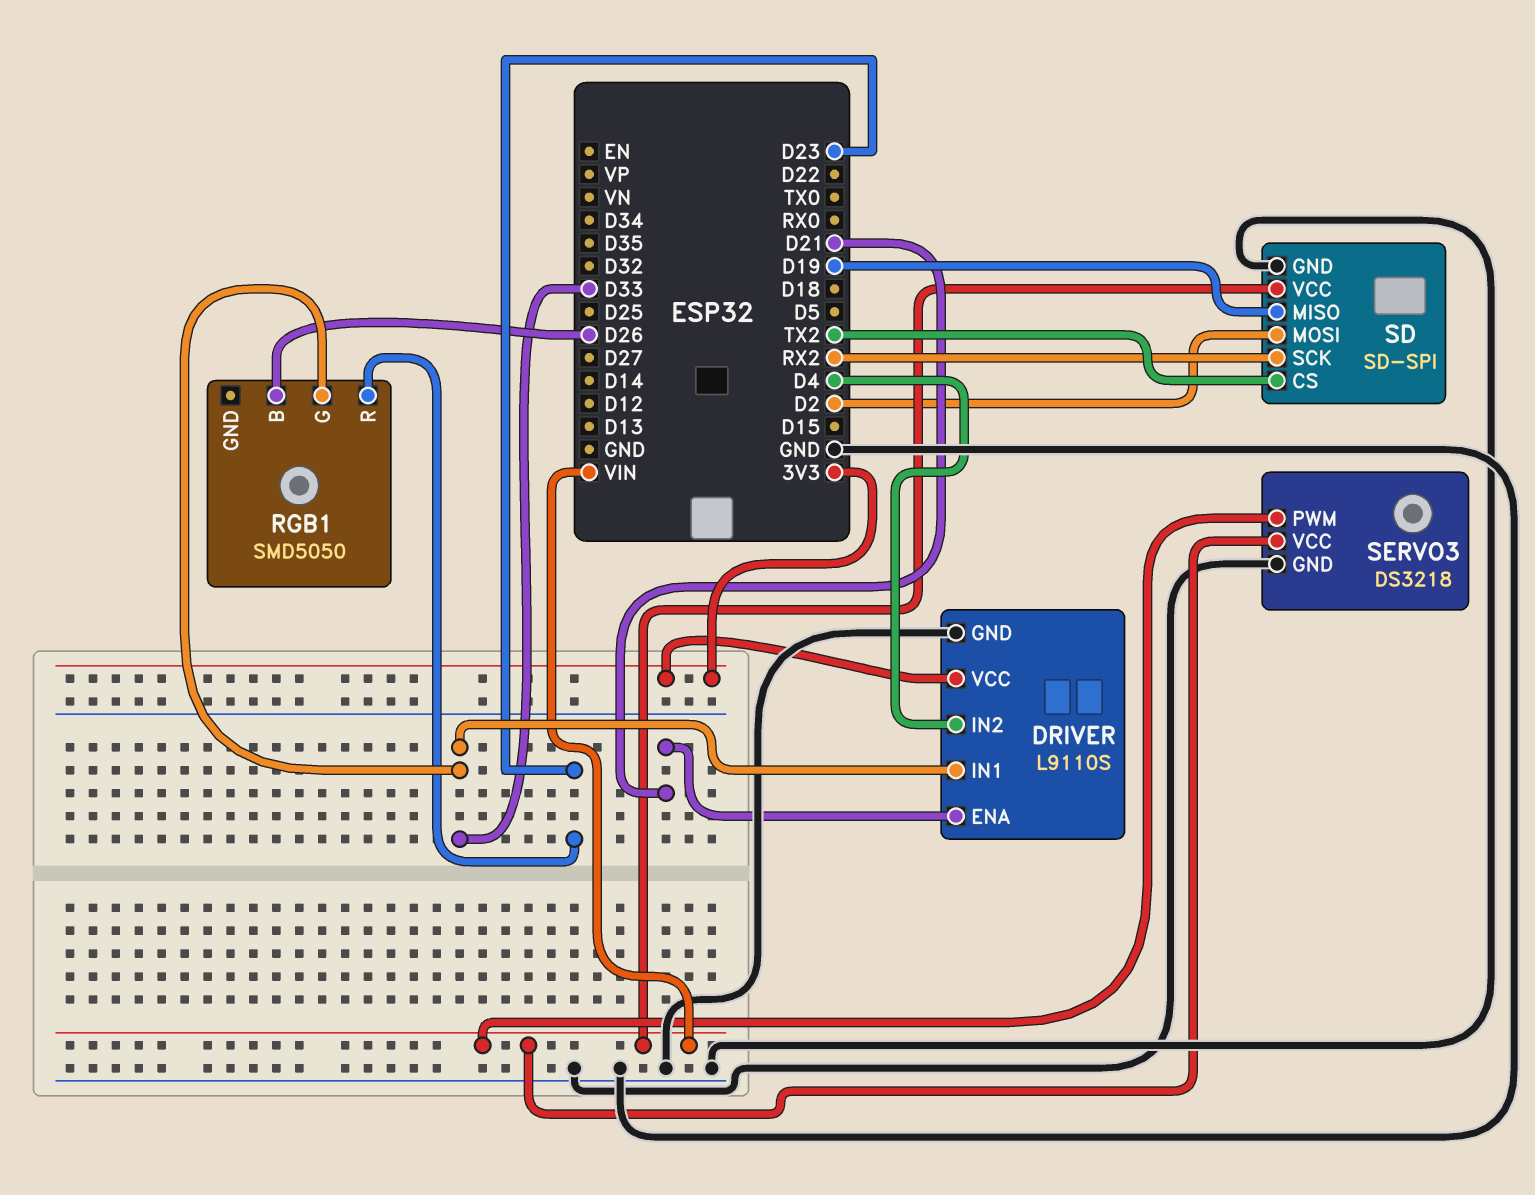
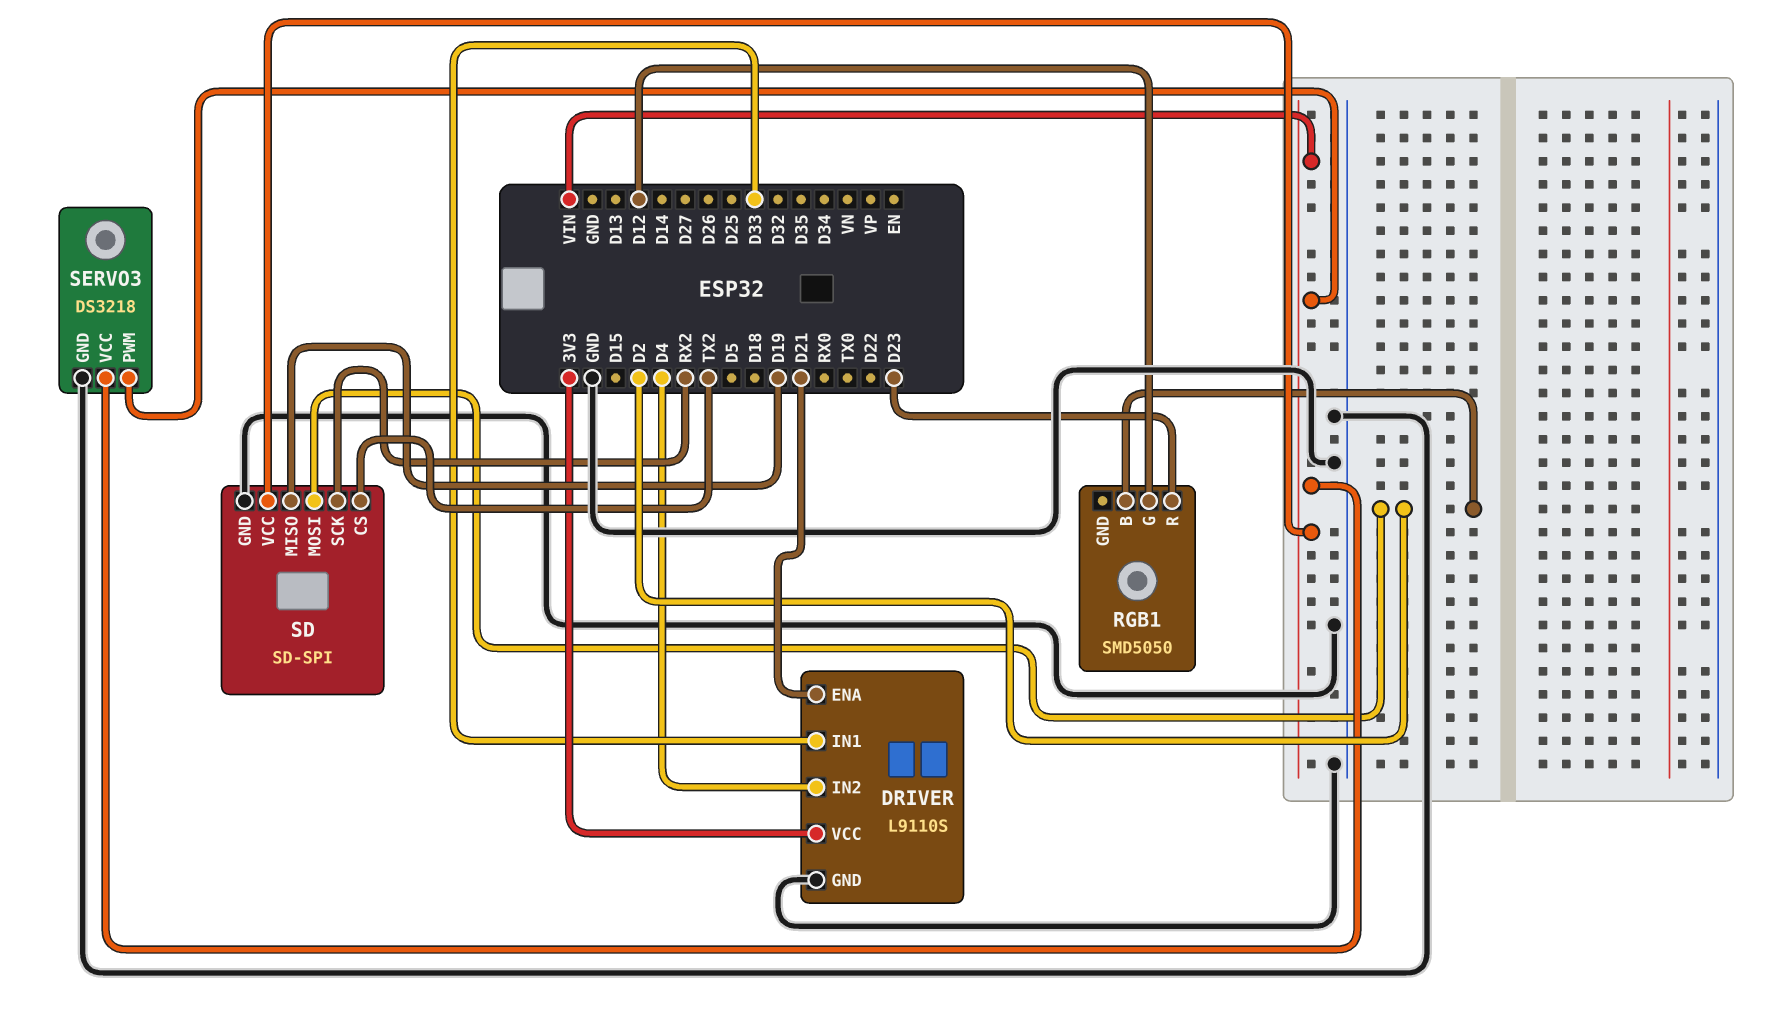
RGB1 pin B: D26 -> D2
RGB1 pin G: D33 -> D12

